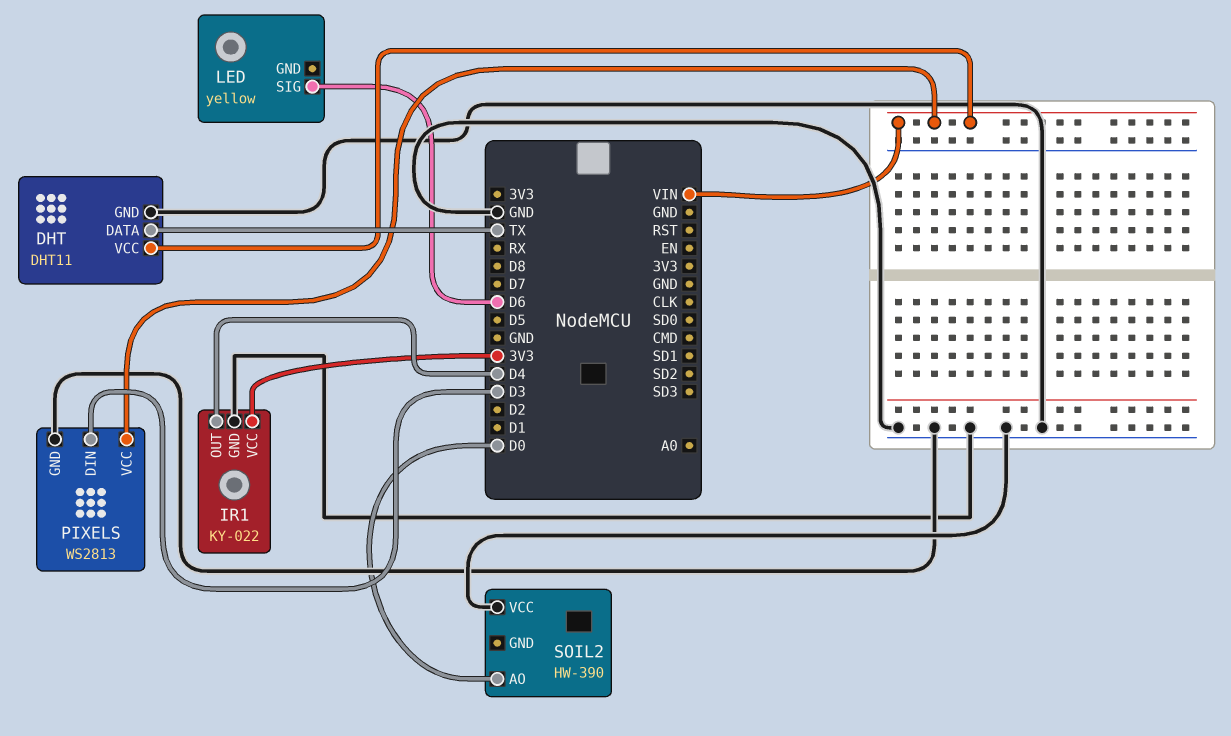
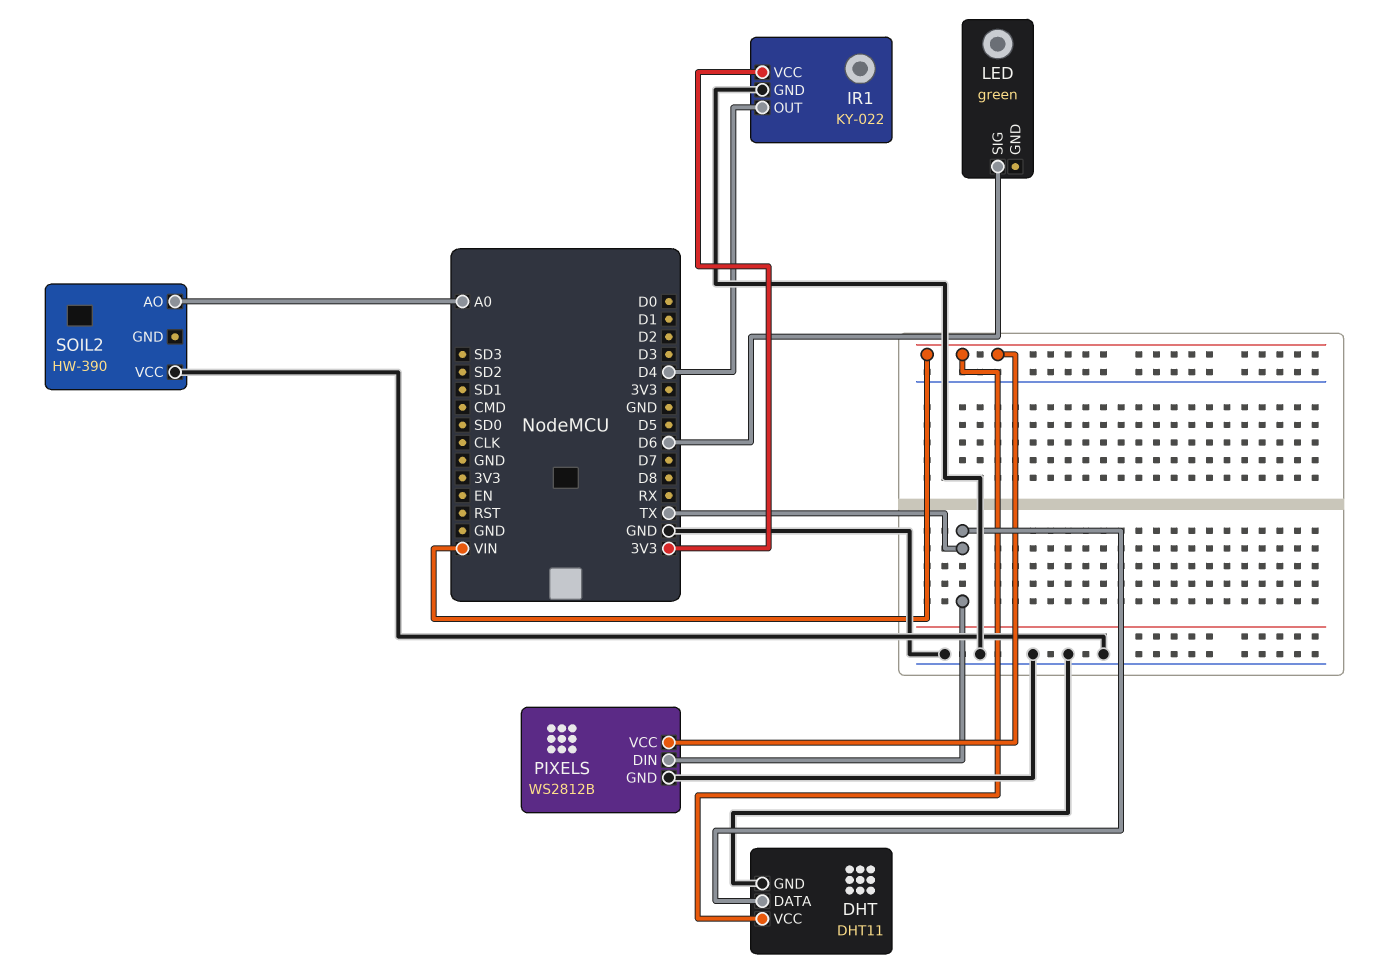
LED: yellow -> green
PIXELS: WS2813 -> WS2812B
PIXELS pin DIN: D3 -> TX
SOIL2 pin AO: D0 -> A0

